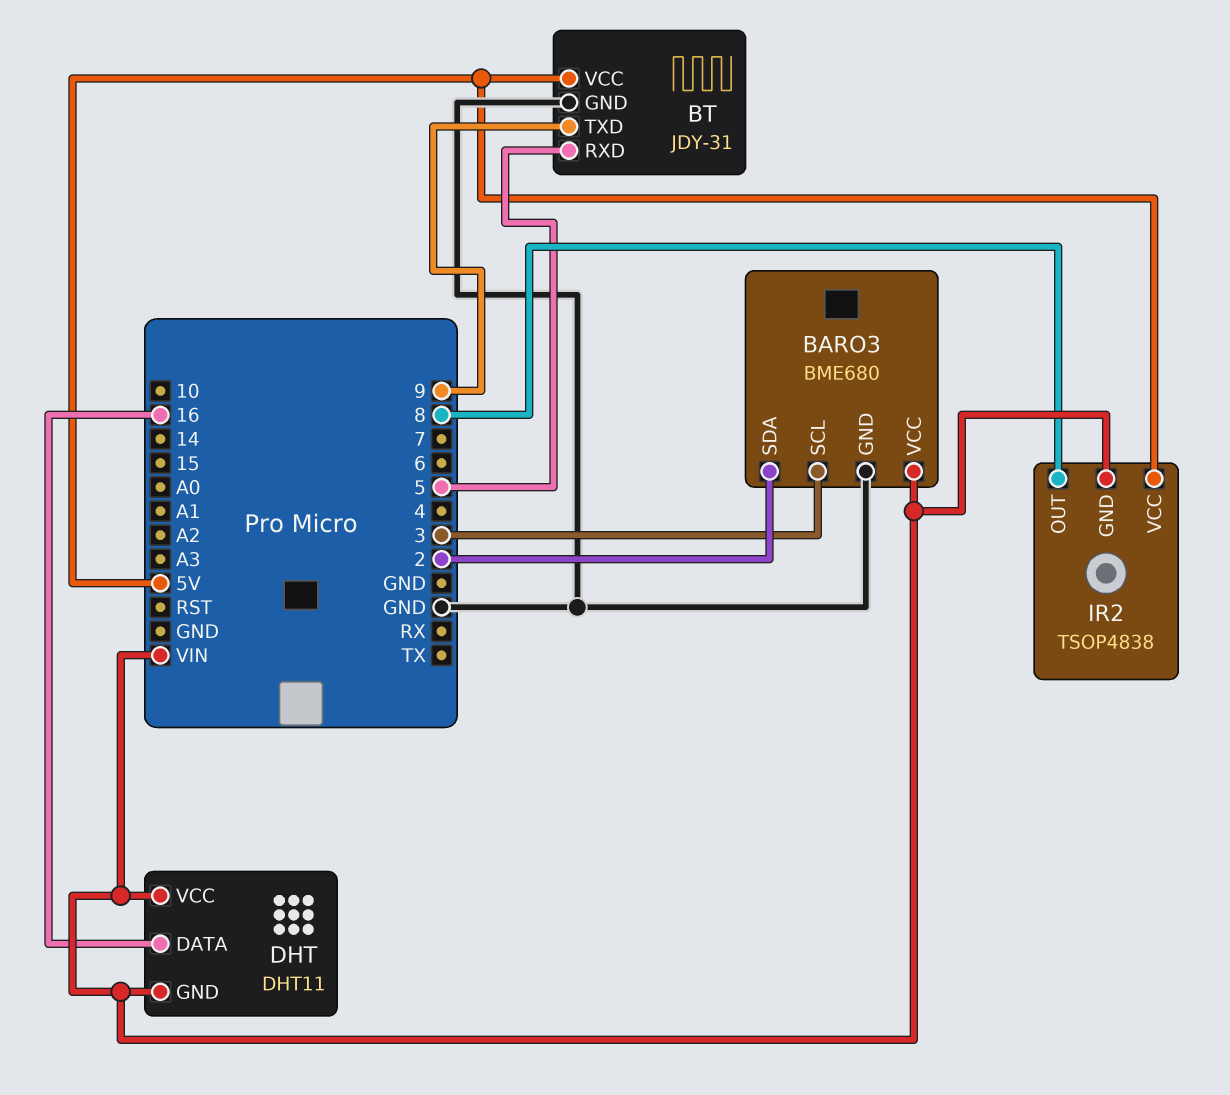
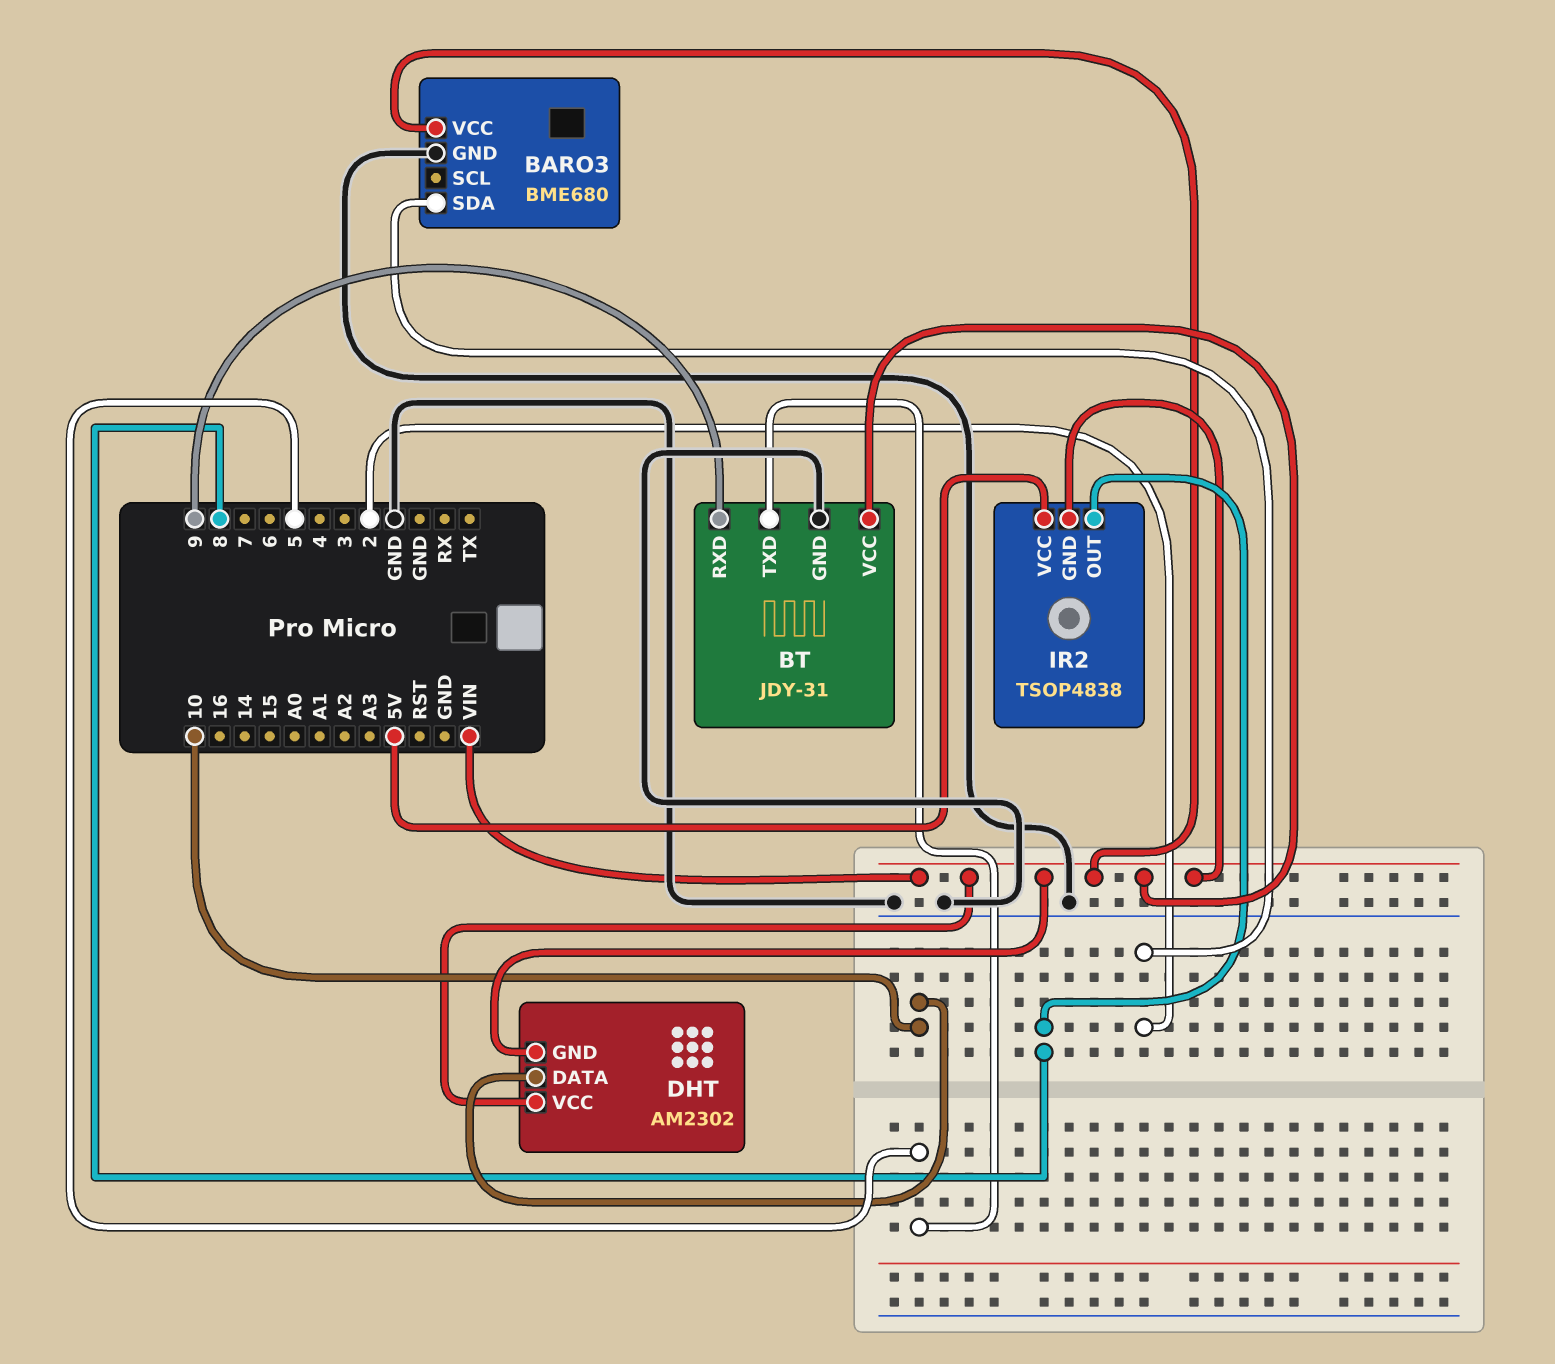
BARO3 pin SCL: 3 -> none
BT pin RXD: 5 -> 9
BT pin TXD: 9 -> 5
BT pin VCC: 5V -> VIN
DHT: DHT11 -> AM2302
DHT pin DATA: 16 -> 10

